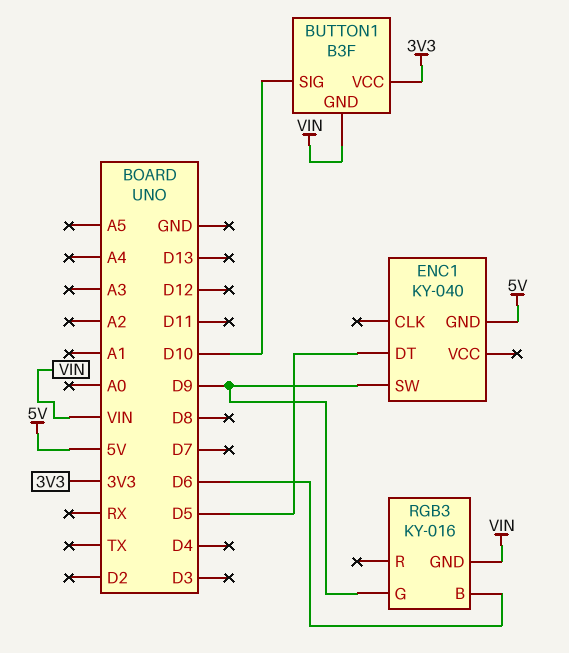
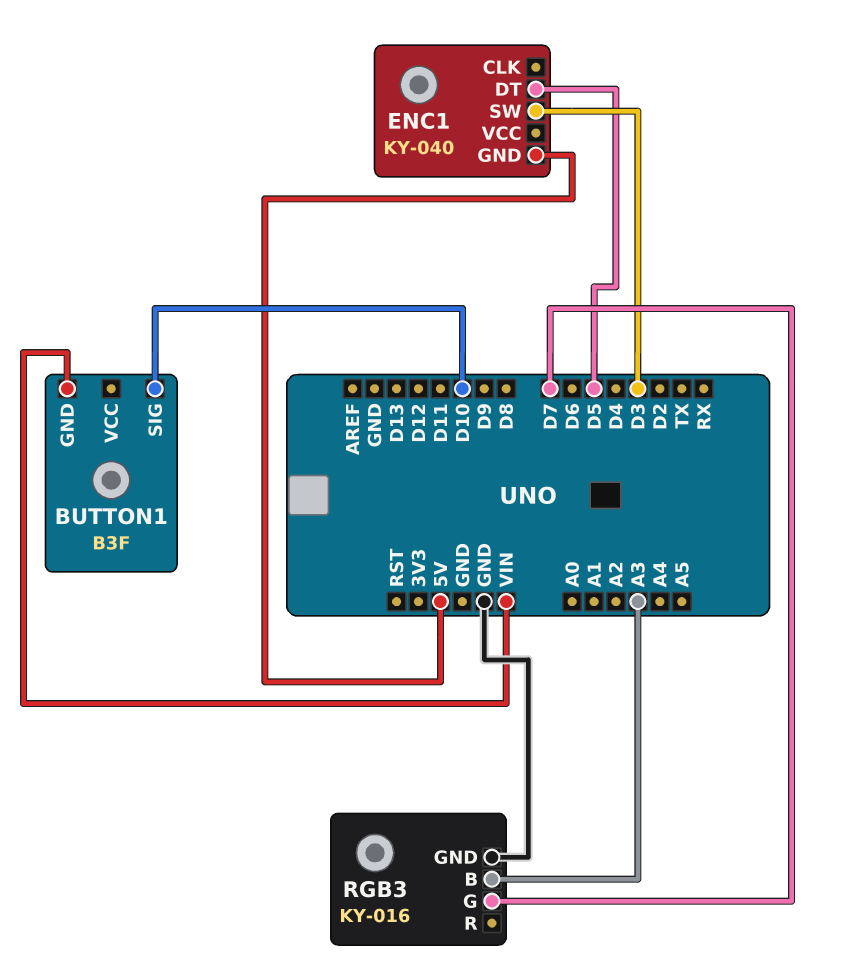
BUTTON1 pin VCC: 3V3 -> none
ENC1 pin SW: D9 -> D3
RGB3 pin B: D6 -> A3
RGB3 pin G: D9 -> D7
RGB3 pin GND: VIN -> GND

